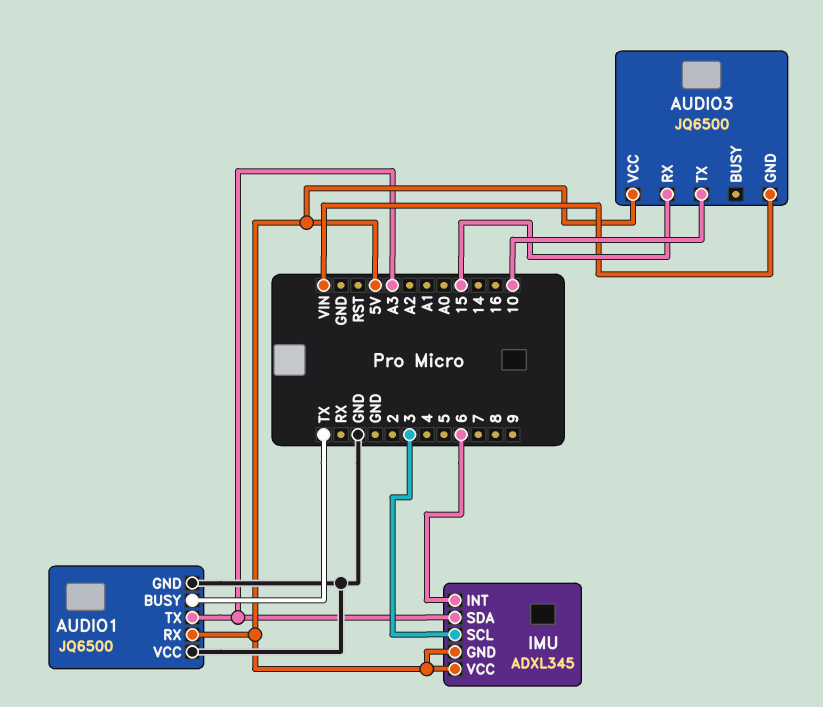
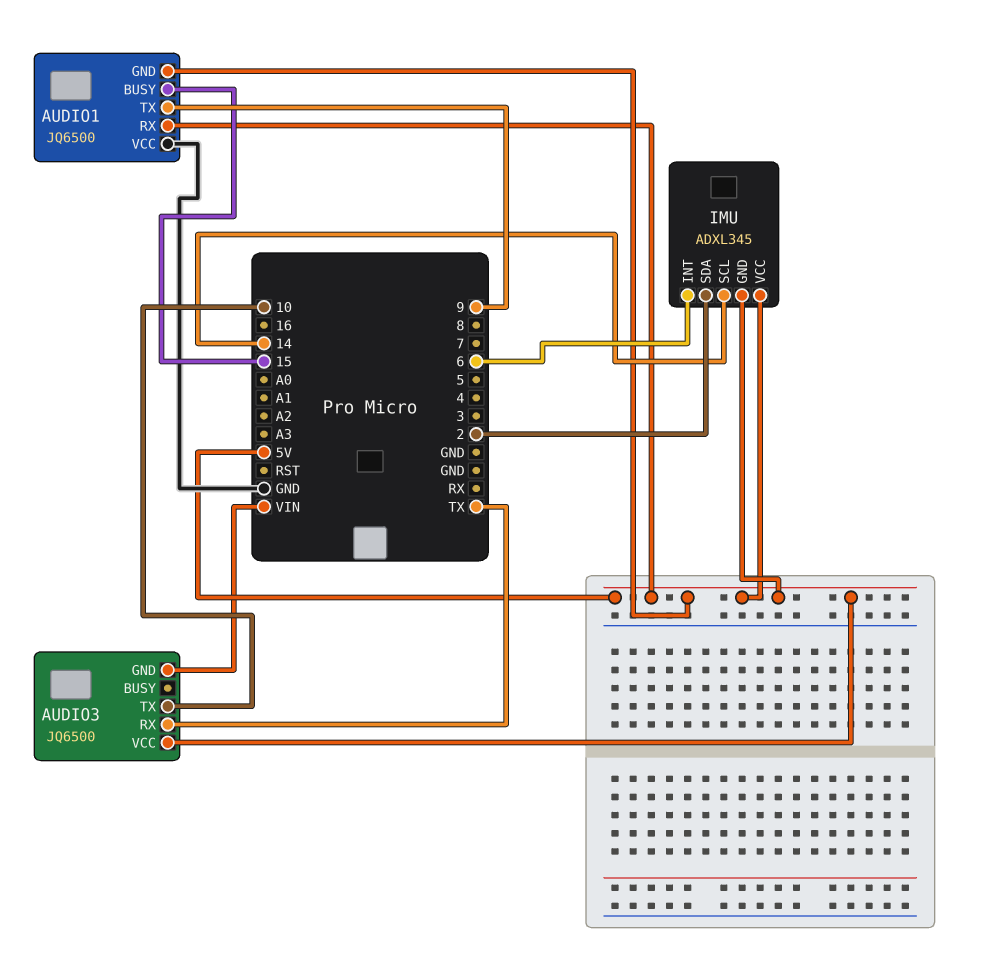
AUDIO1 pin BUSY: TX -> 15
AUDIO1 pin GND: GND -> 5V
AUDIO1 pin TX: A3 -> 9
AUDIO3 pin RX: 15 -> TX
IMU pin SCL: 3 -> 14
IMU pin SDA: A3 -> 2

